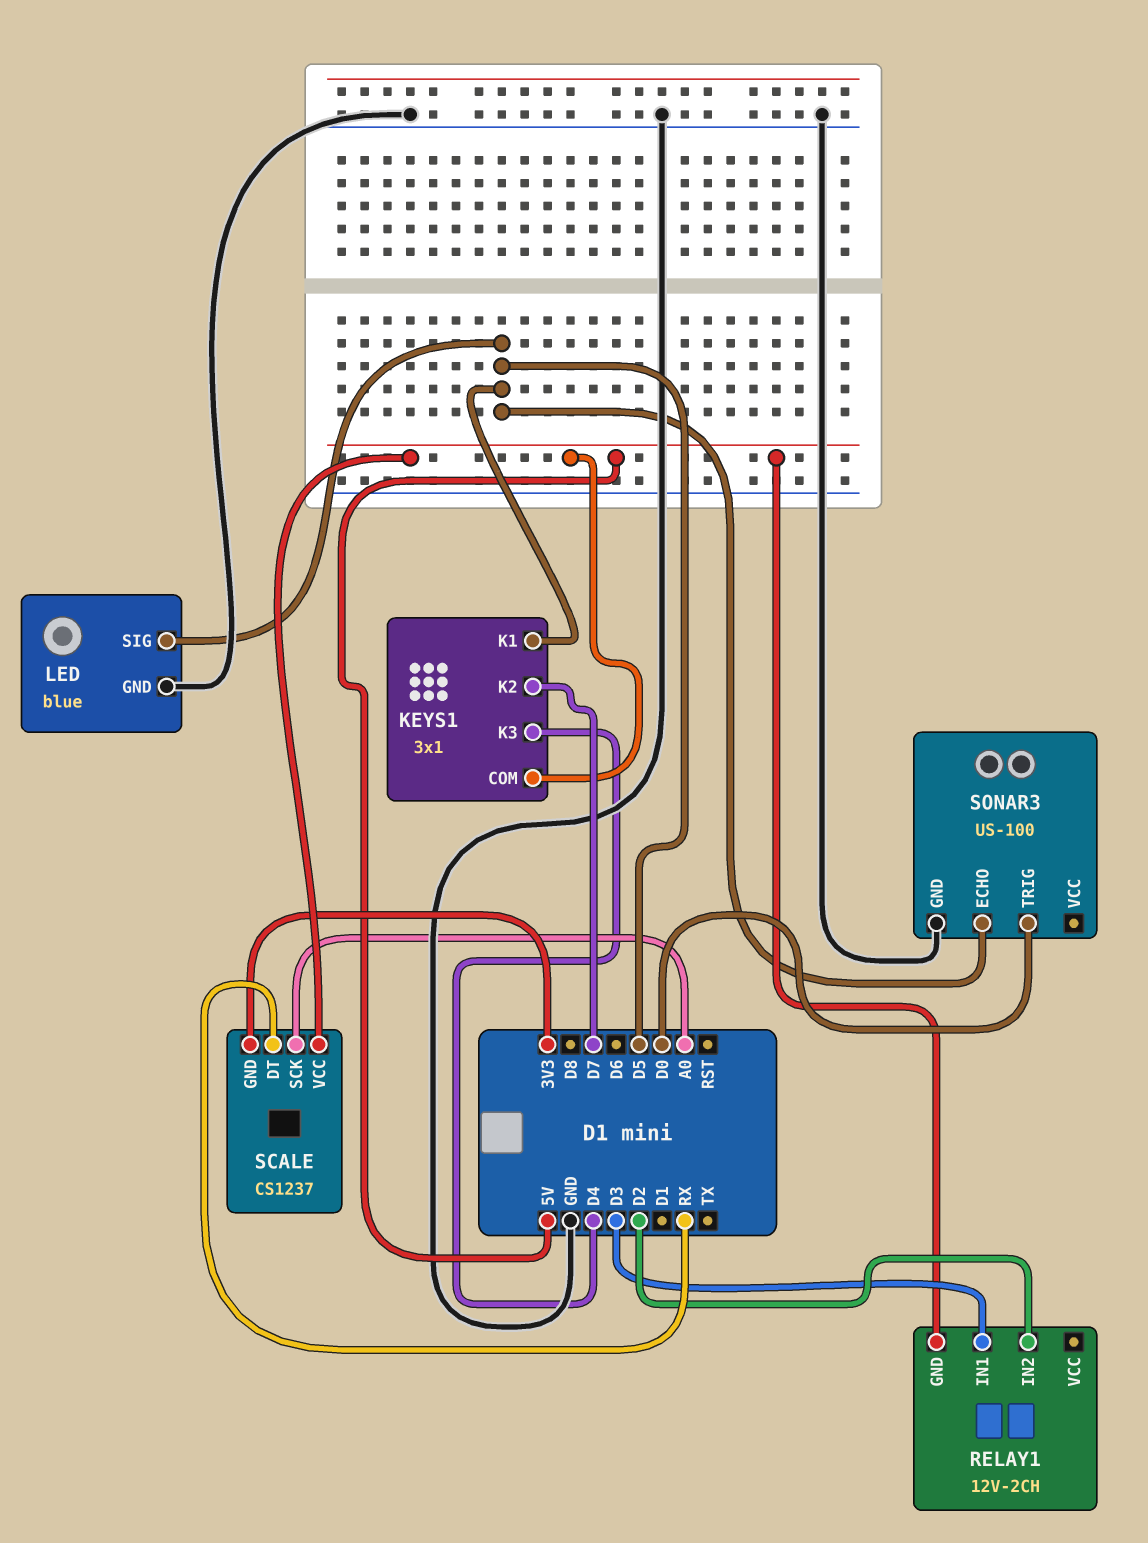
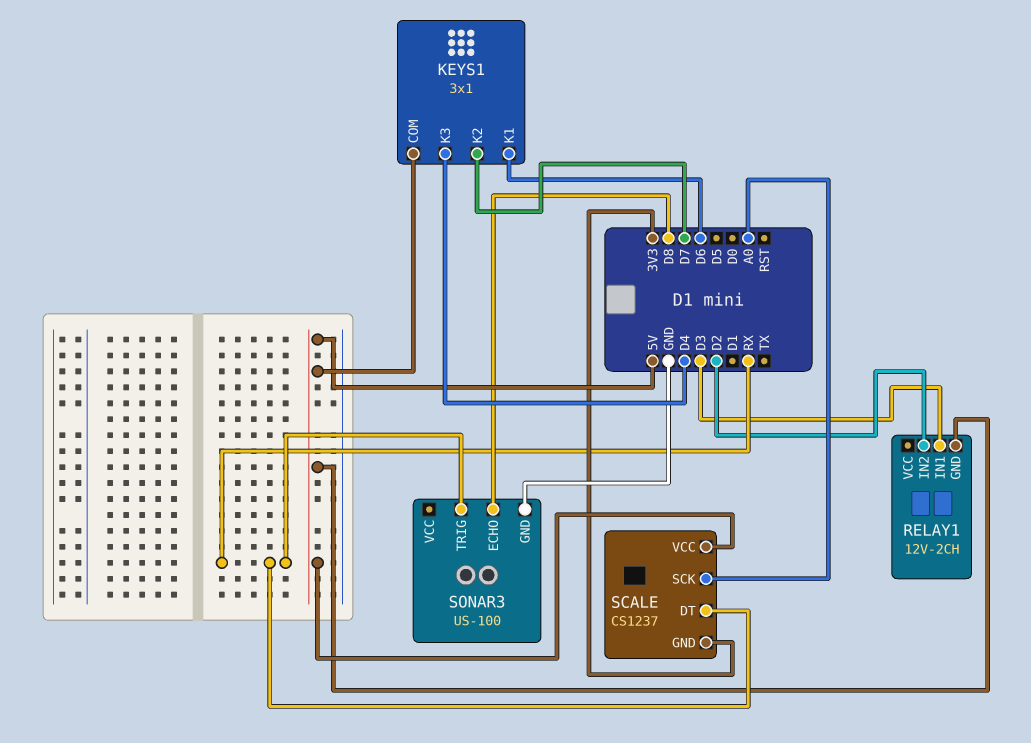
KEYS1 pin K1: D5 -> D6
LED: blue -> none
LED pin GND: GND -> none
LED pin SIG: D5 -> none
SONAR3 pin ECHO: D5 -> D8
SONAR3 pin TRIG: D0 -> RX

